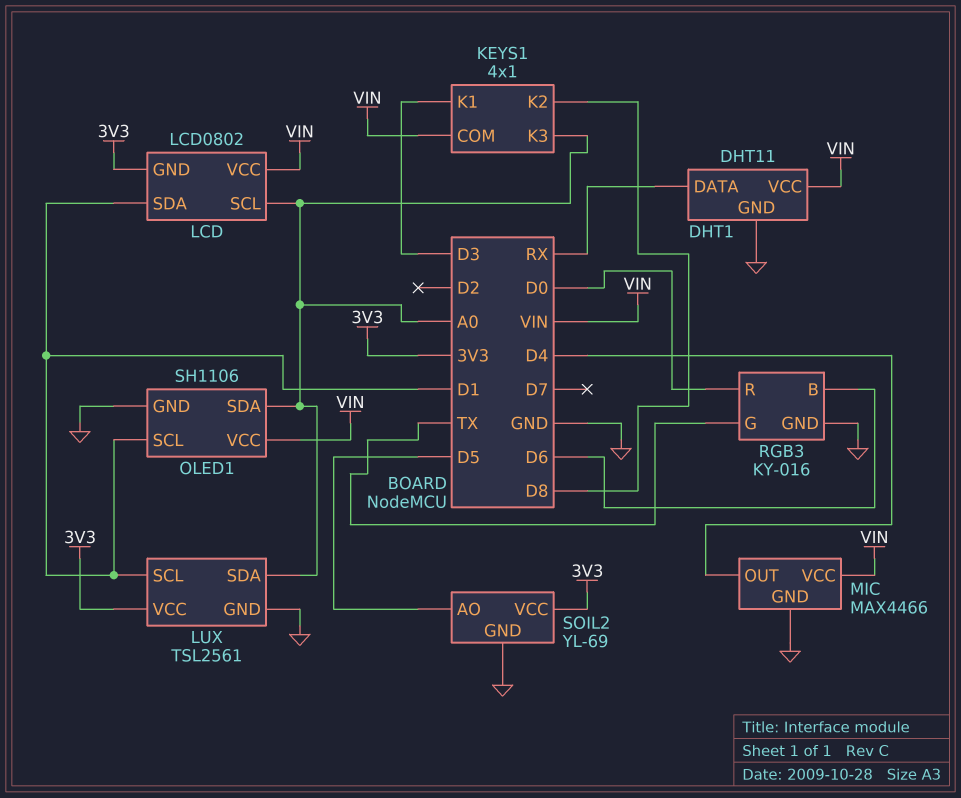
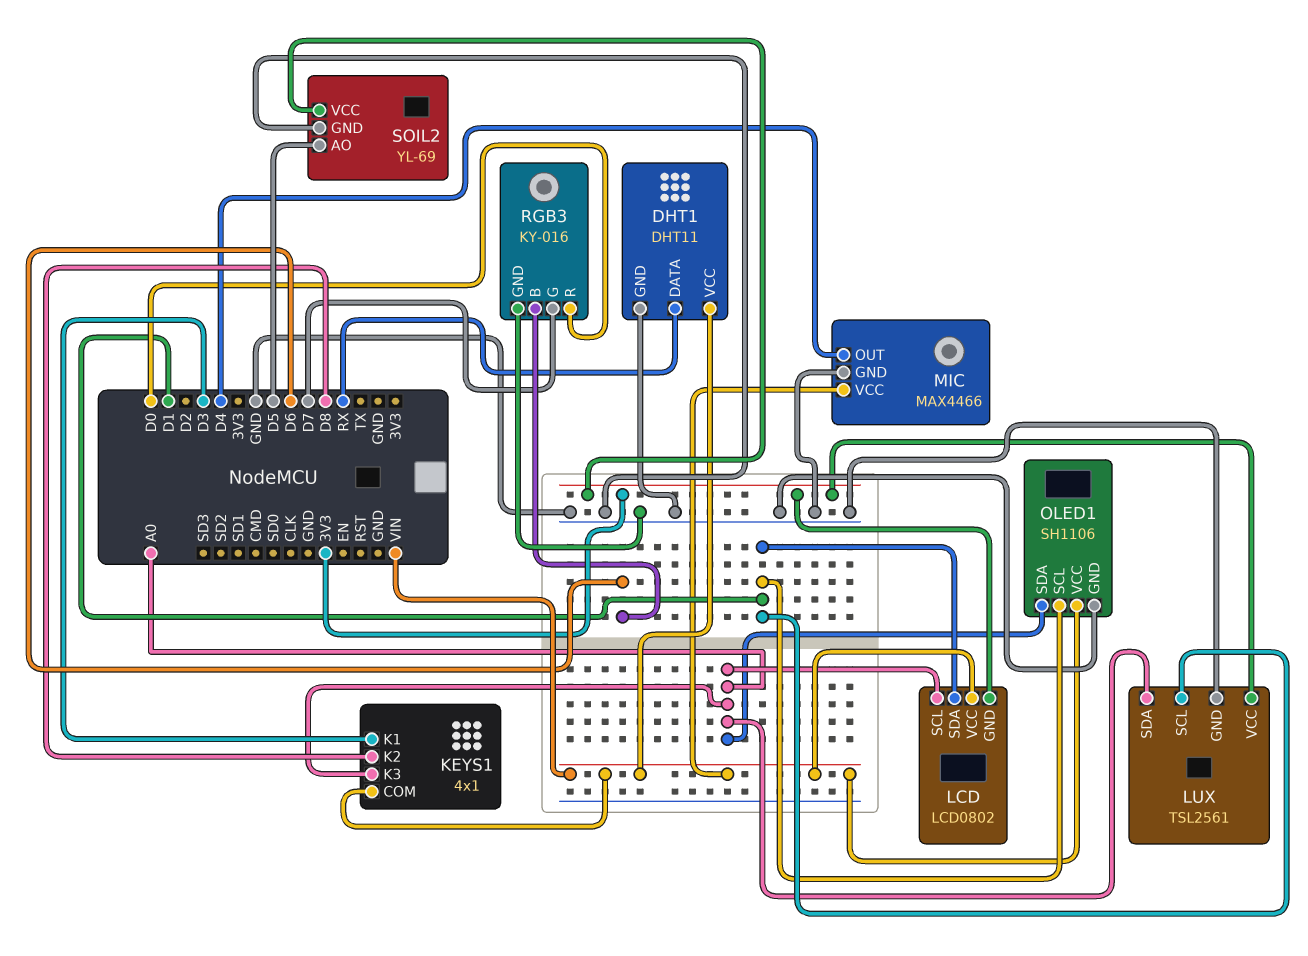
RGB3 pin G: TX -> D7

